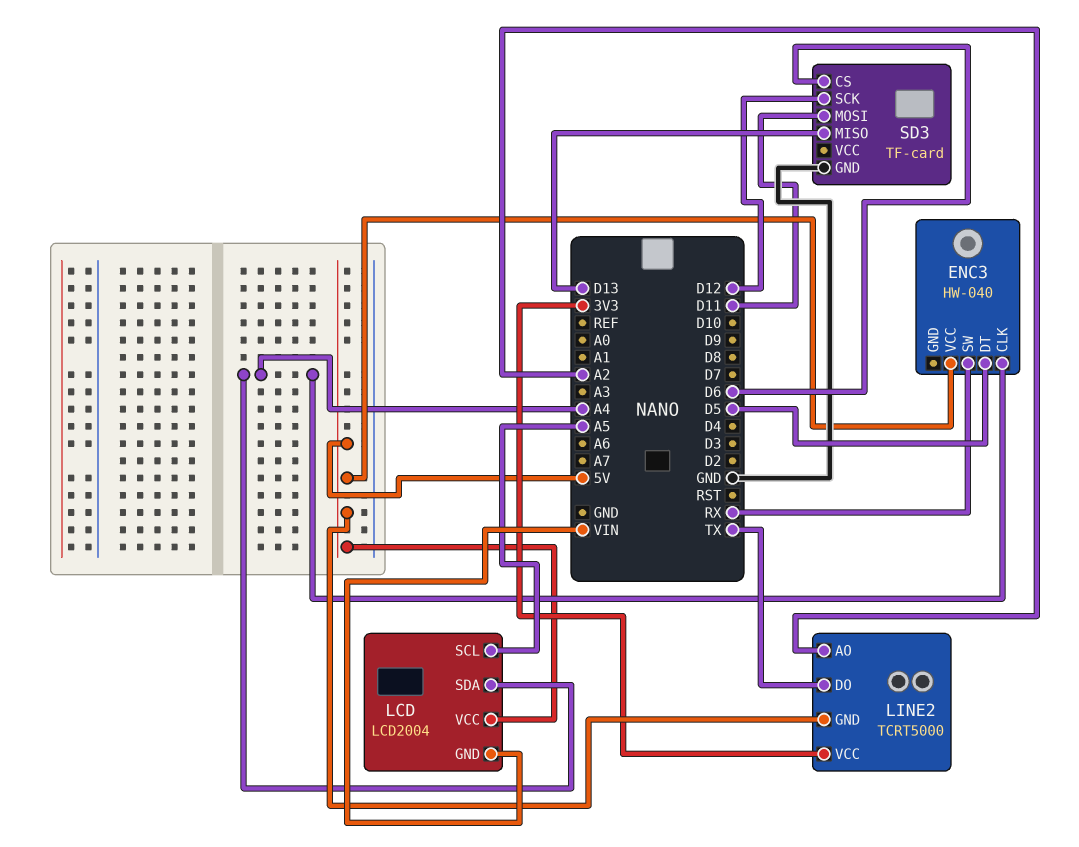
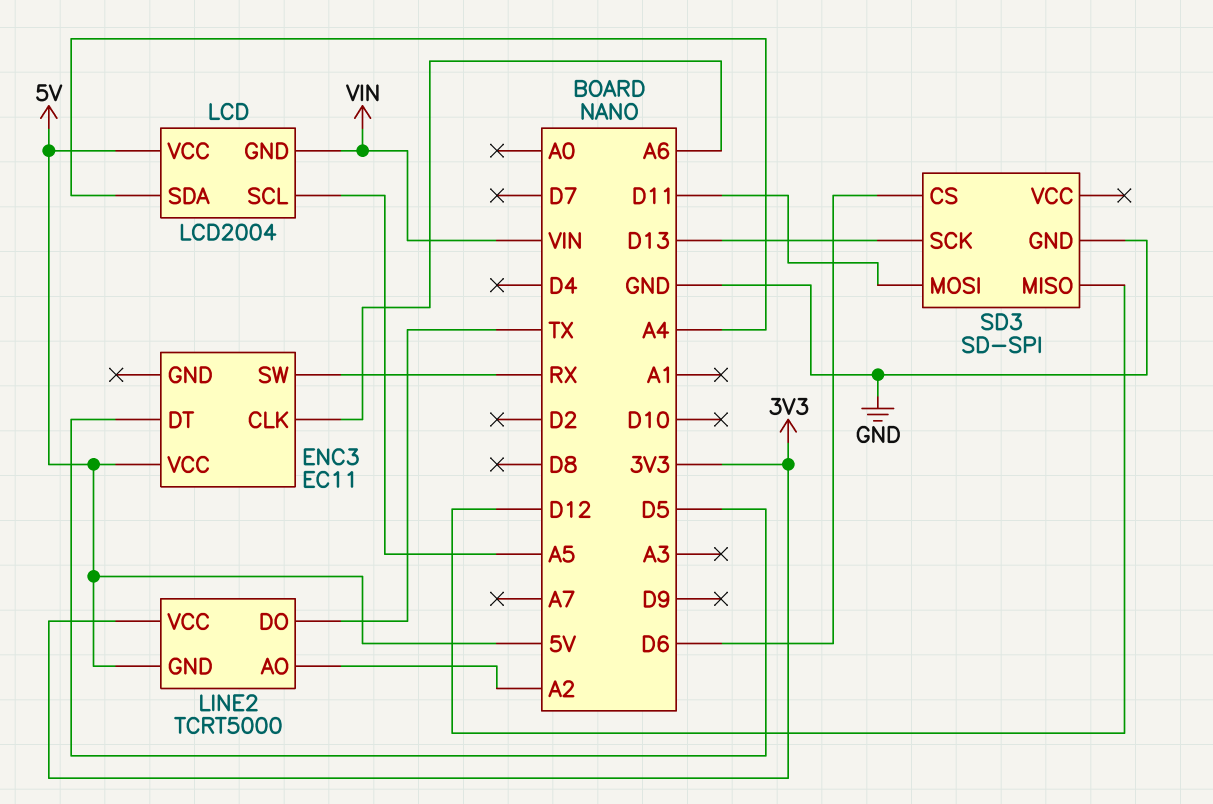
ENC3: HW-040 -> EC11
ENC3 pin CLK: A4 -> A6
SD3: TF-card -> SD-SPI
SD3 pin MISO: D13 -> D12
SD3 pin SCK: D12 -> D13

